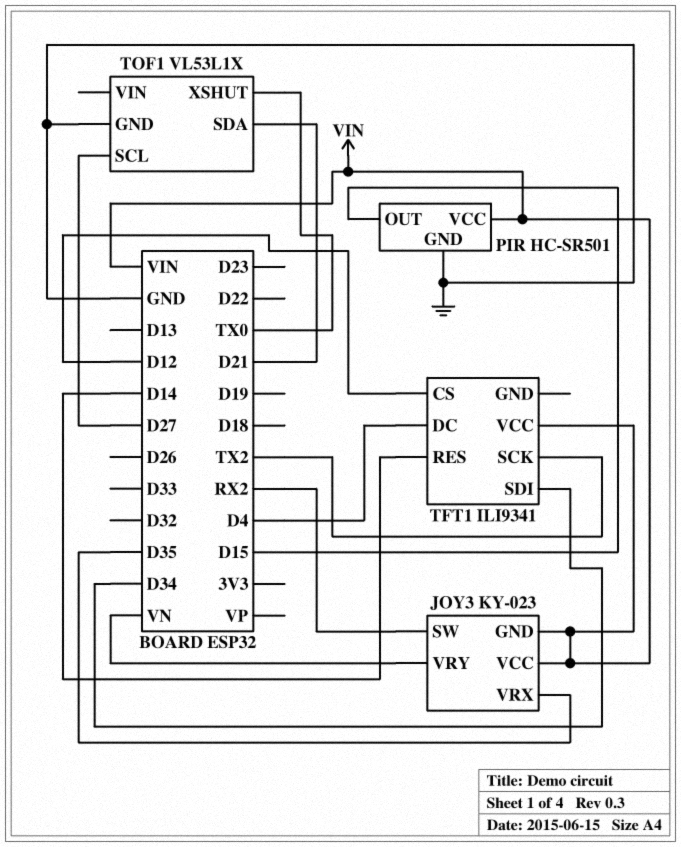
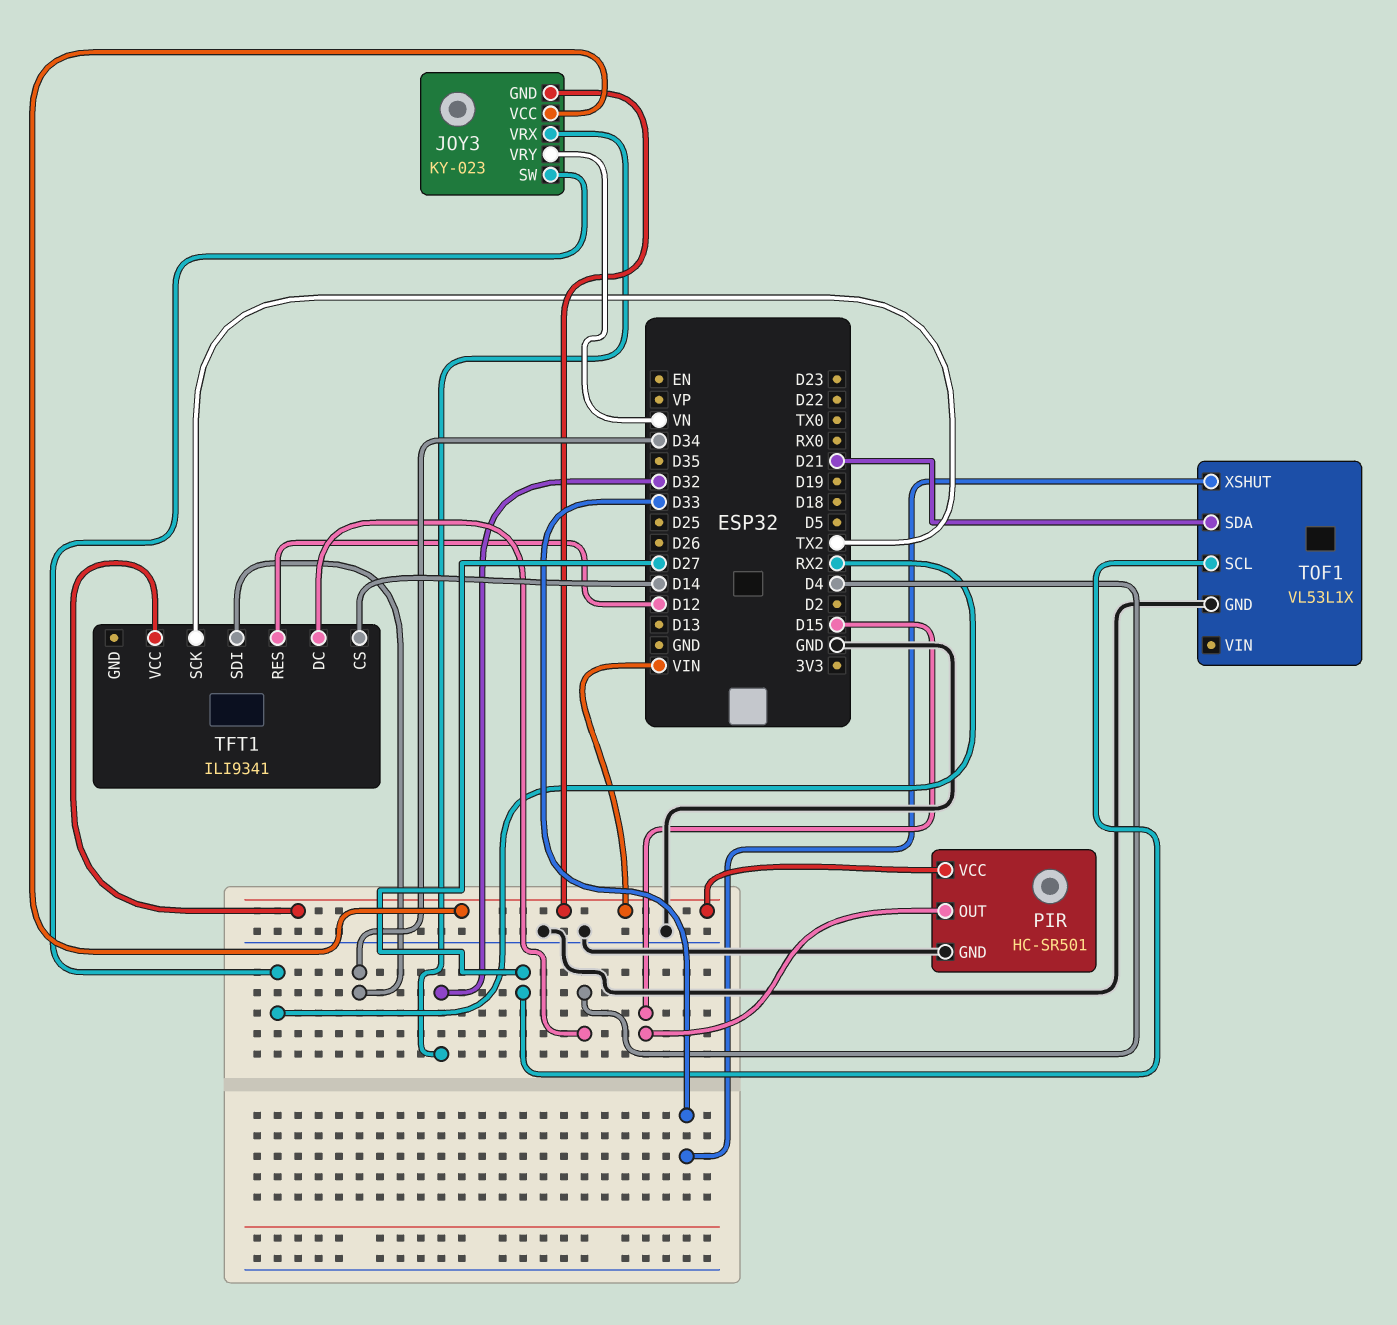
JOY3 pin VRX: D35 -> D32
TFT1 pin CS: D12 -> D14
TFT1 pin RES: D14 -> D12
TOF1 pin XSHUT: TX0 -> D33

